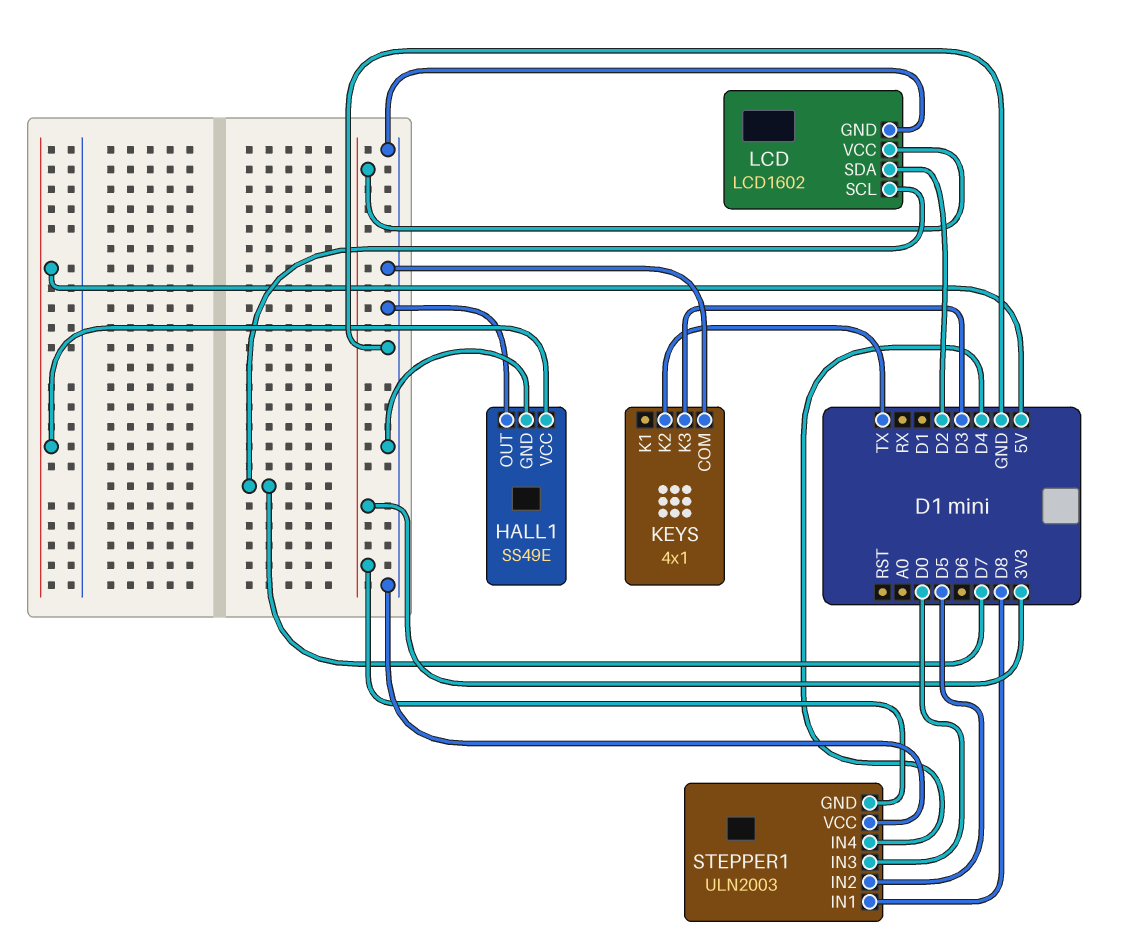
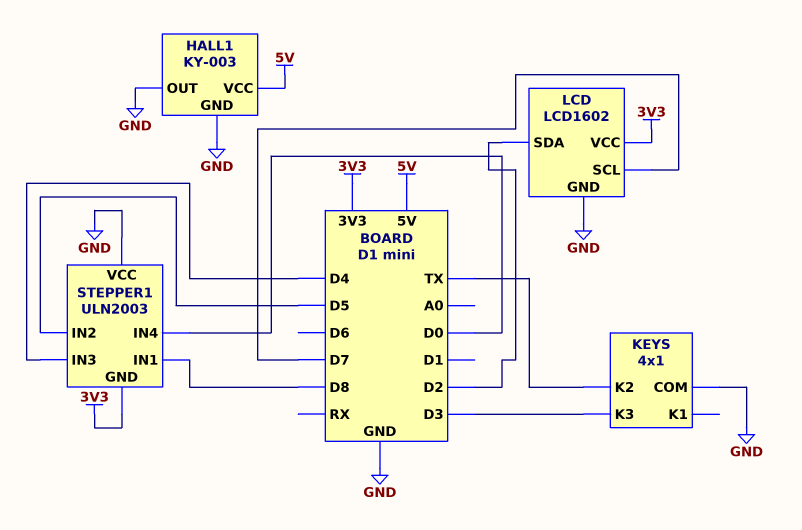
HALL1: SS49E -> KY-003
STEPPER1 pin IN3: D0 -> D4
STEPPER1 pin IN4: D4 -> D0

